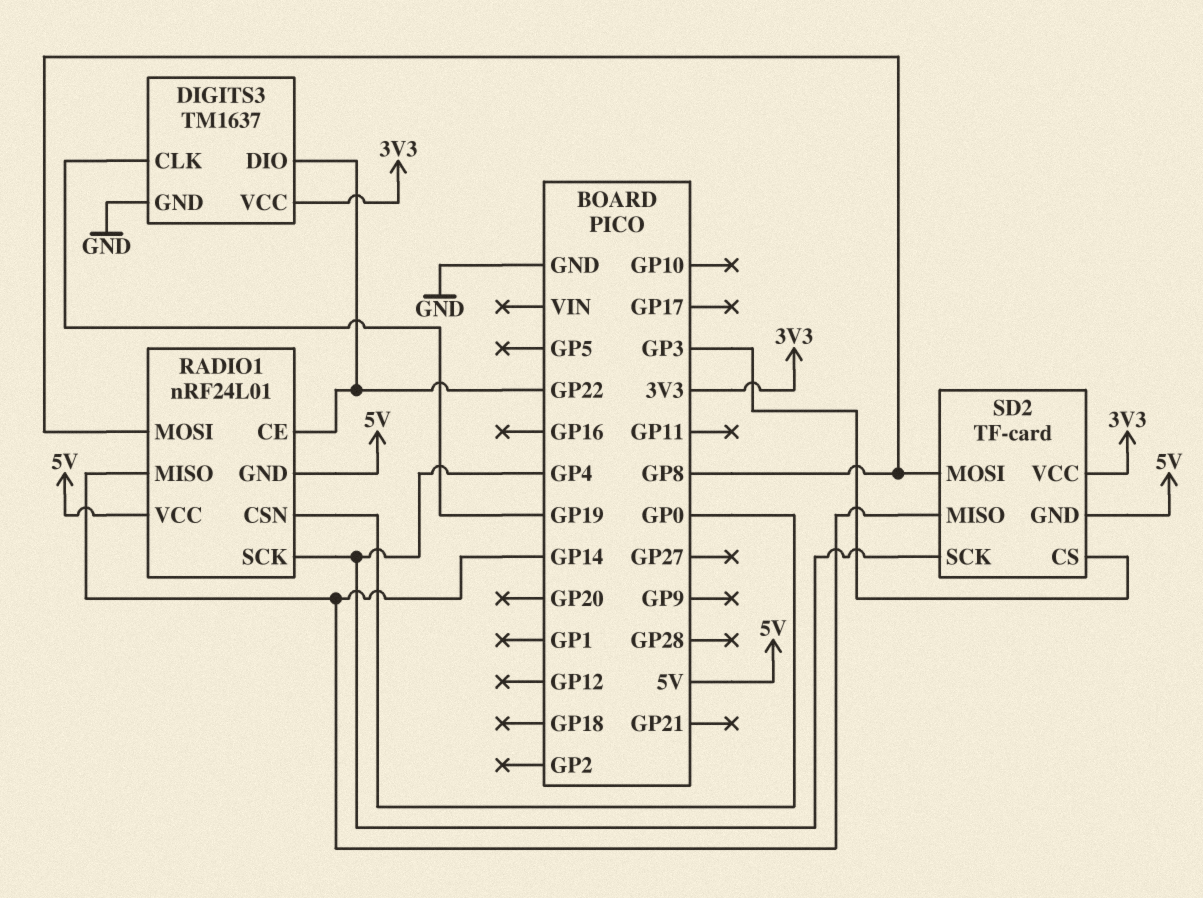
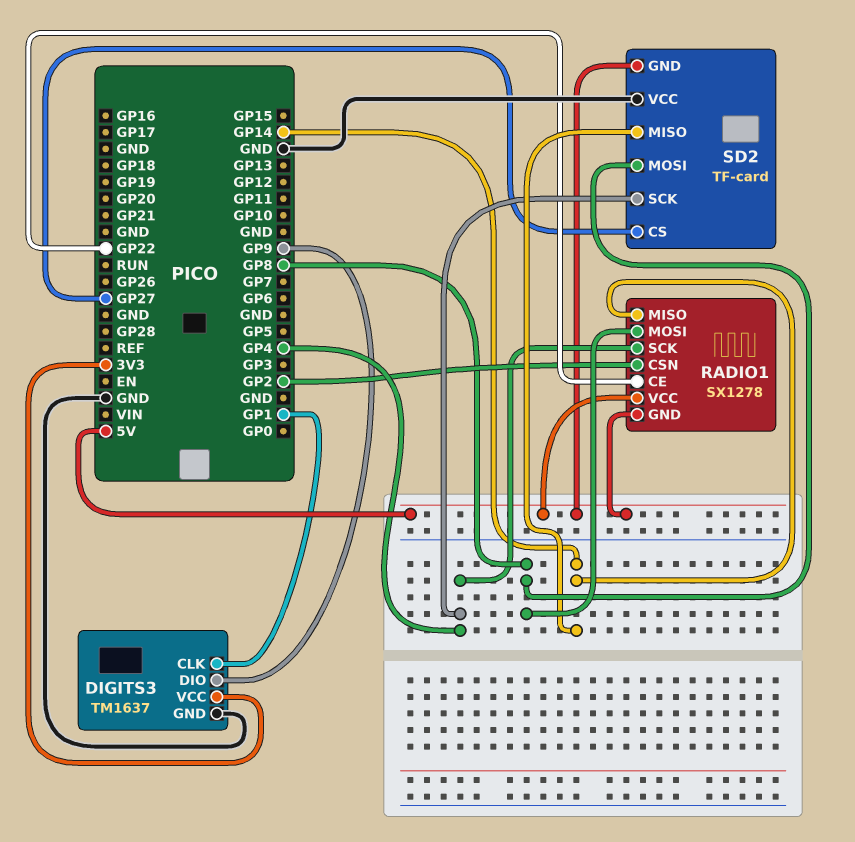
DIGITS3 pin CLK: GP19 -> GP1
DIGITS3 pin DIO: GP22 -> GP9
RADIO1: nRF24L01 -> SX1278
RADIO1 pin CSN: GP0 -> GP2
SD2 pin CS: GP3 -> GP27
SD2 pin VCC: 3V3 -> GND

